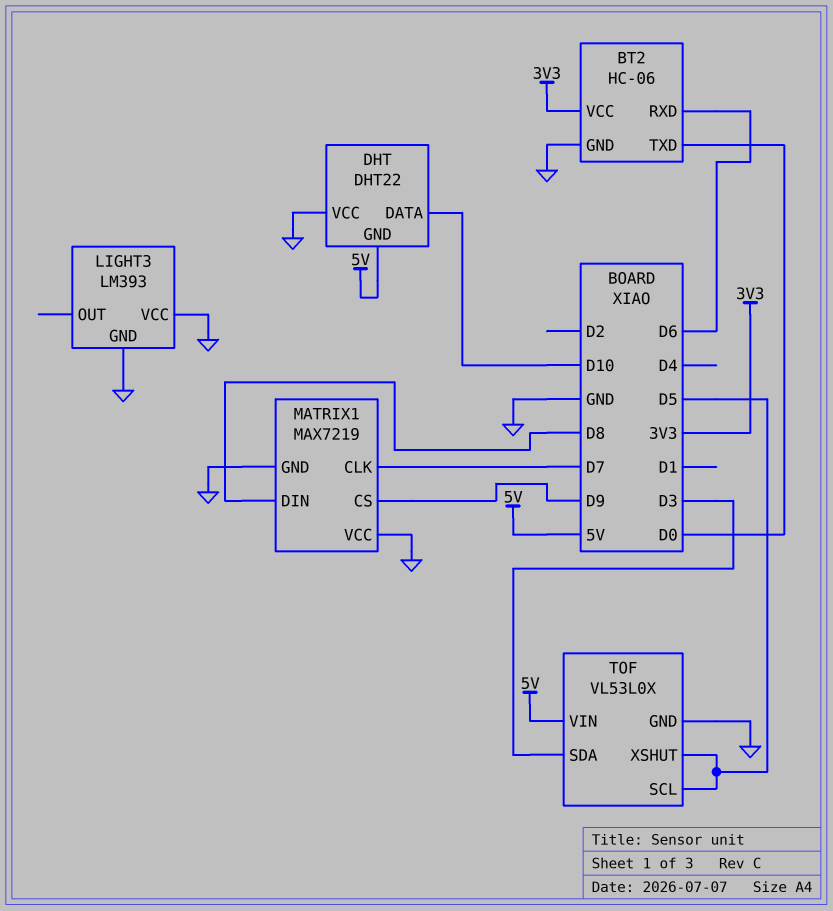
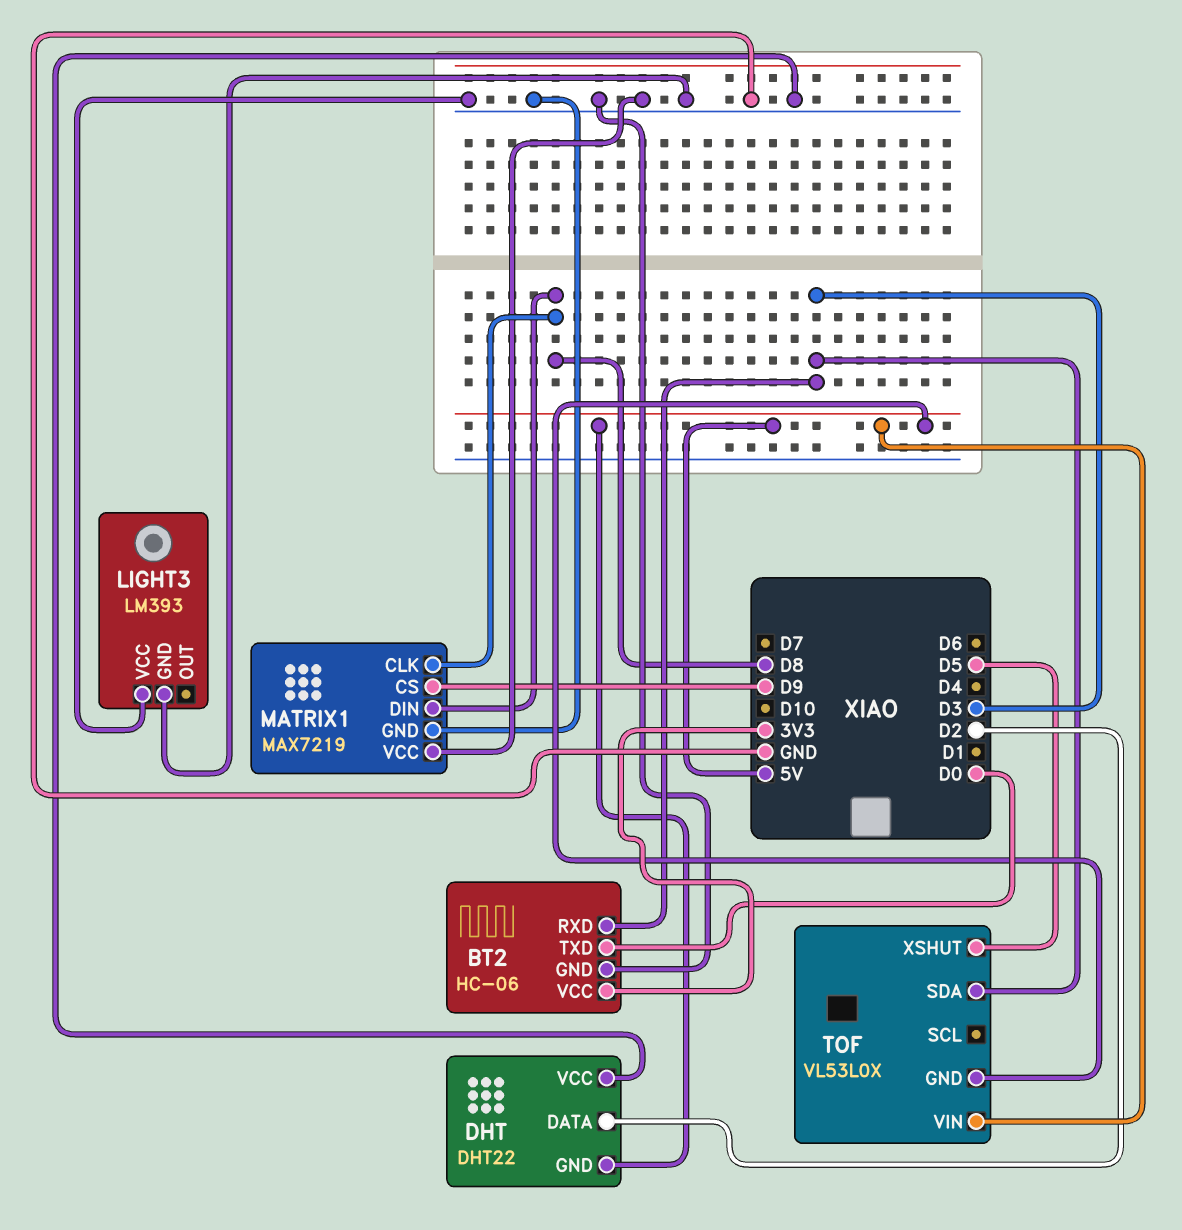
BT2 pin RXD: D6 -> D3
DHT pin DATA: D10 -> D2
MATRIX1 pin CLK: D7 -> D8
TOF pin GND: GND -> 5V
TOF pin SCL: D5 -> none

